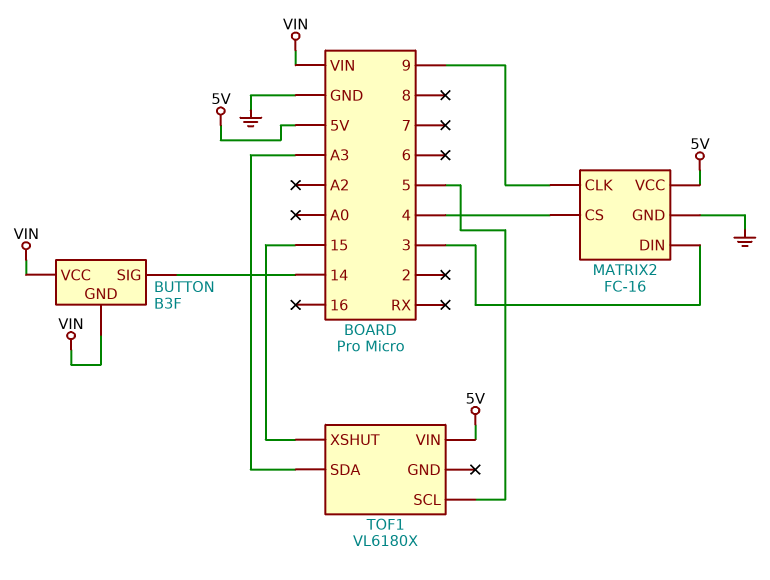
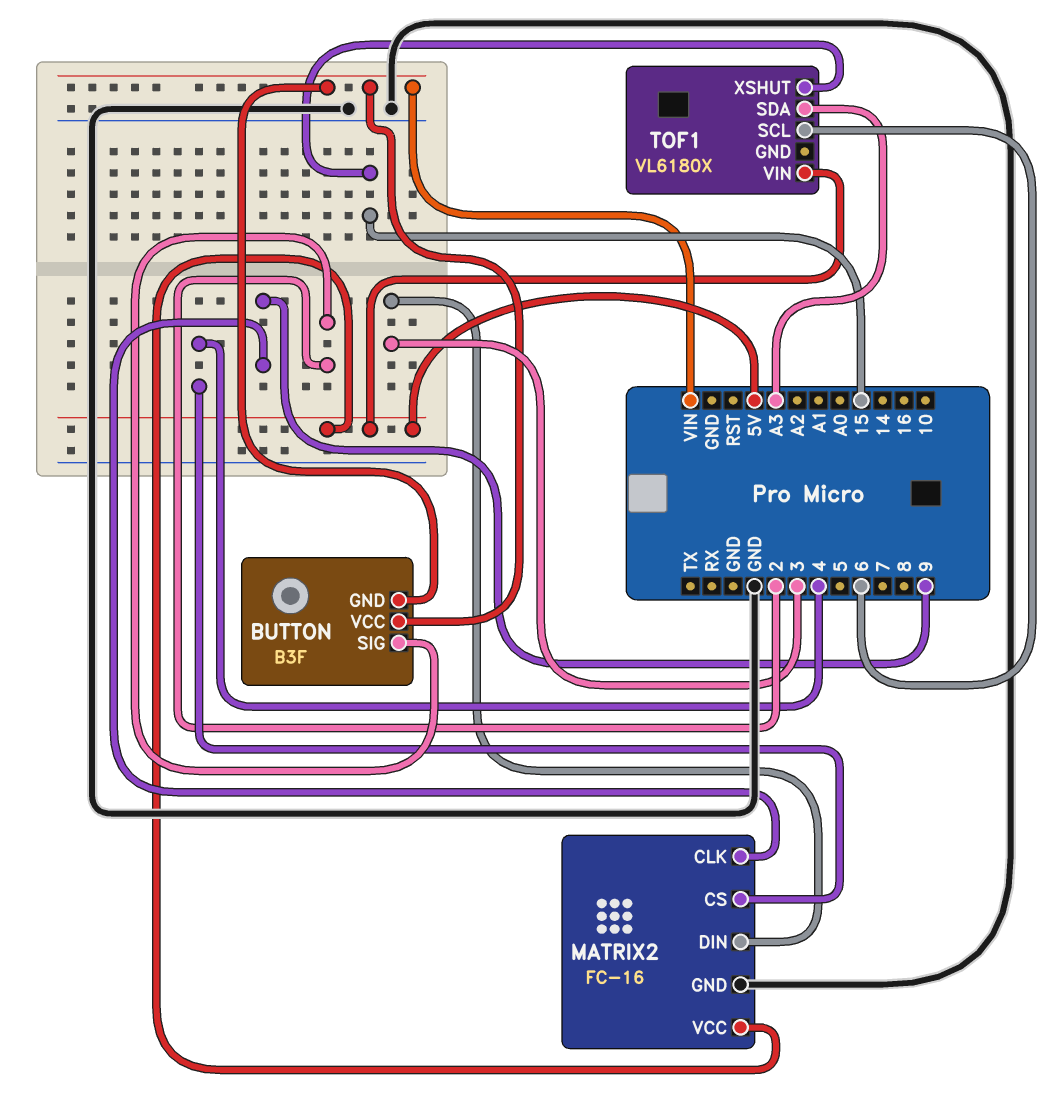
BUTTON pin SIG: 14 -> 2
TOF1 pin SCL: 5 -> 6

